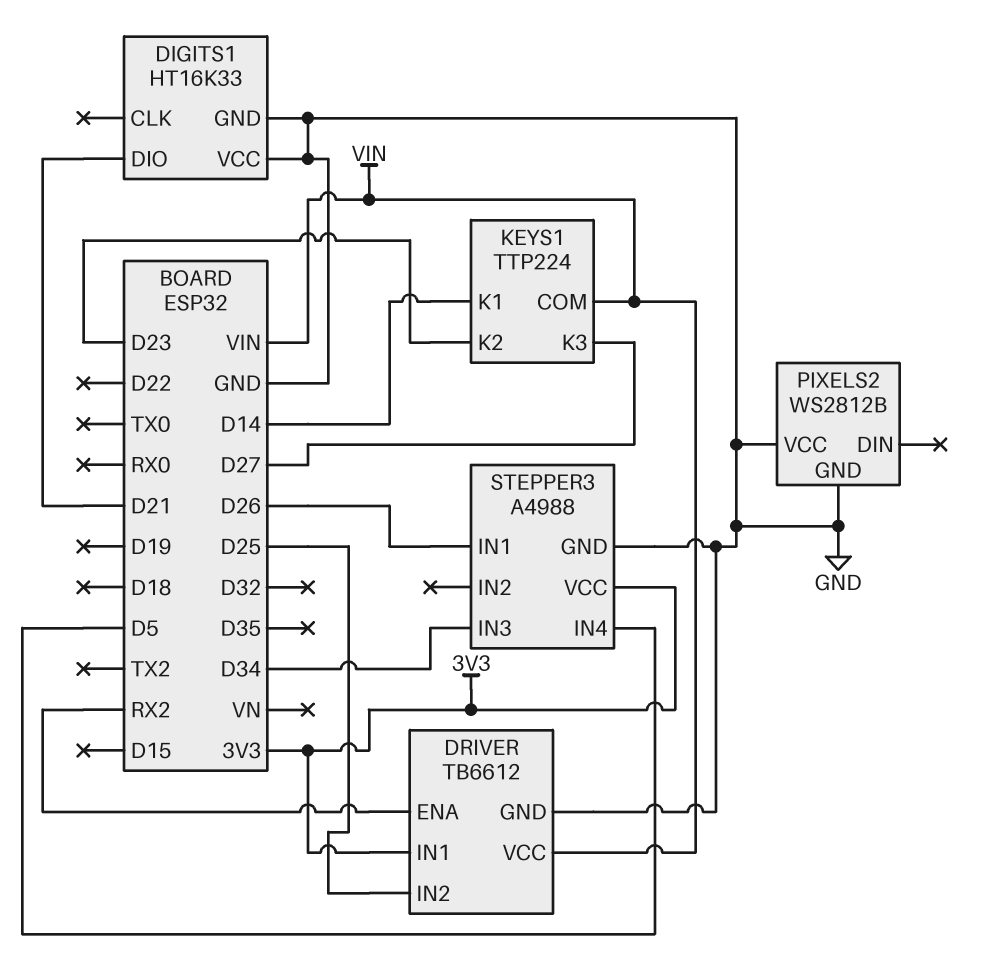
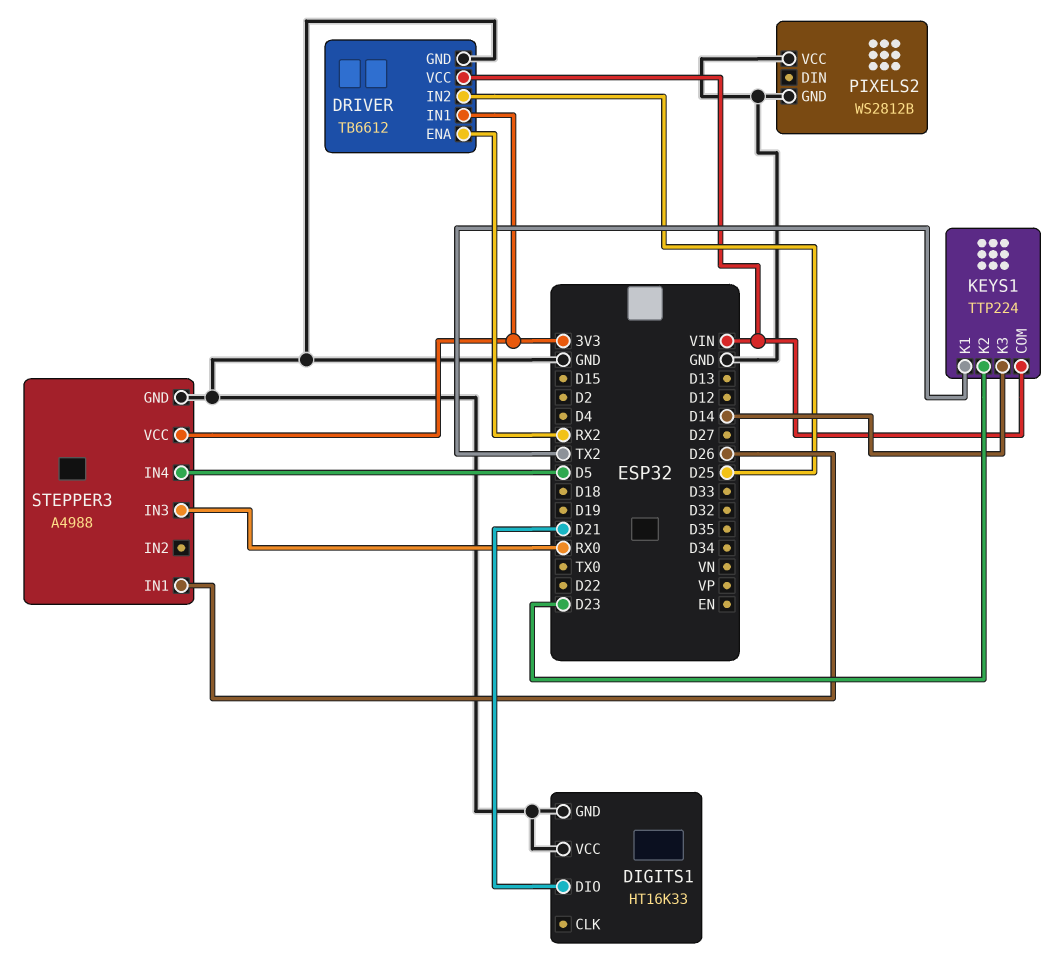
KEYS1 pin K1: D14 -> TX2
KEYS1 pin K3: D27 -> D14
STEPPER3 pin IN3: D34 -> RX0

